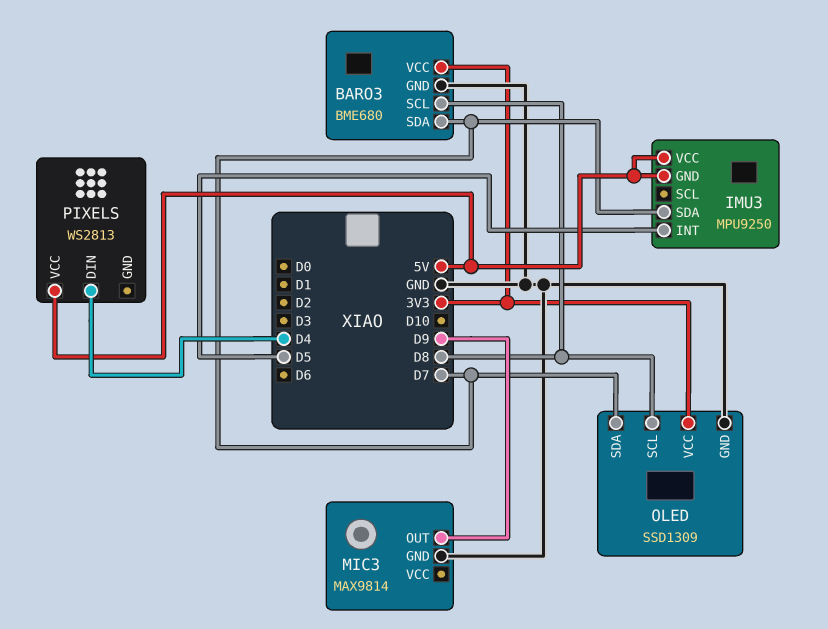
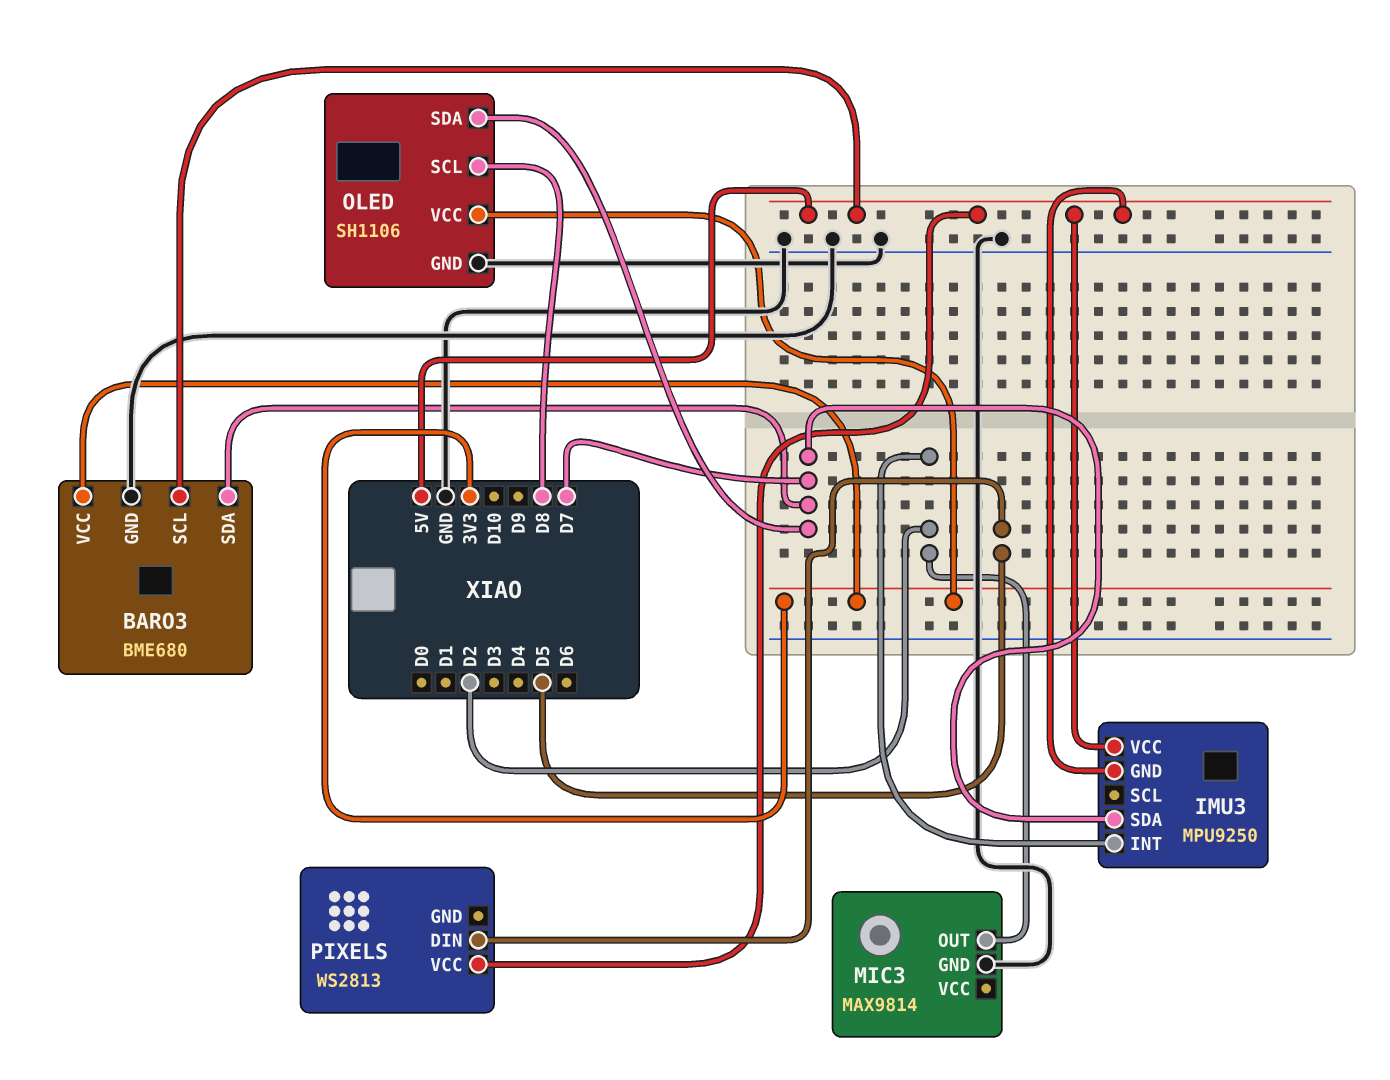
BARO3 pin SCL: D8 -> 5V
IMU3 pin INT: D5 -> D2
MIC3 pin OUT: D9 -> D2
OLED: SSD1309 -> SH1106
PIXELS pin DIN: D4 -> D5

